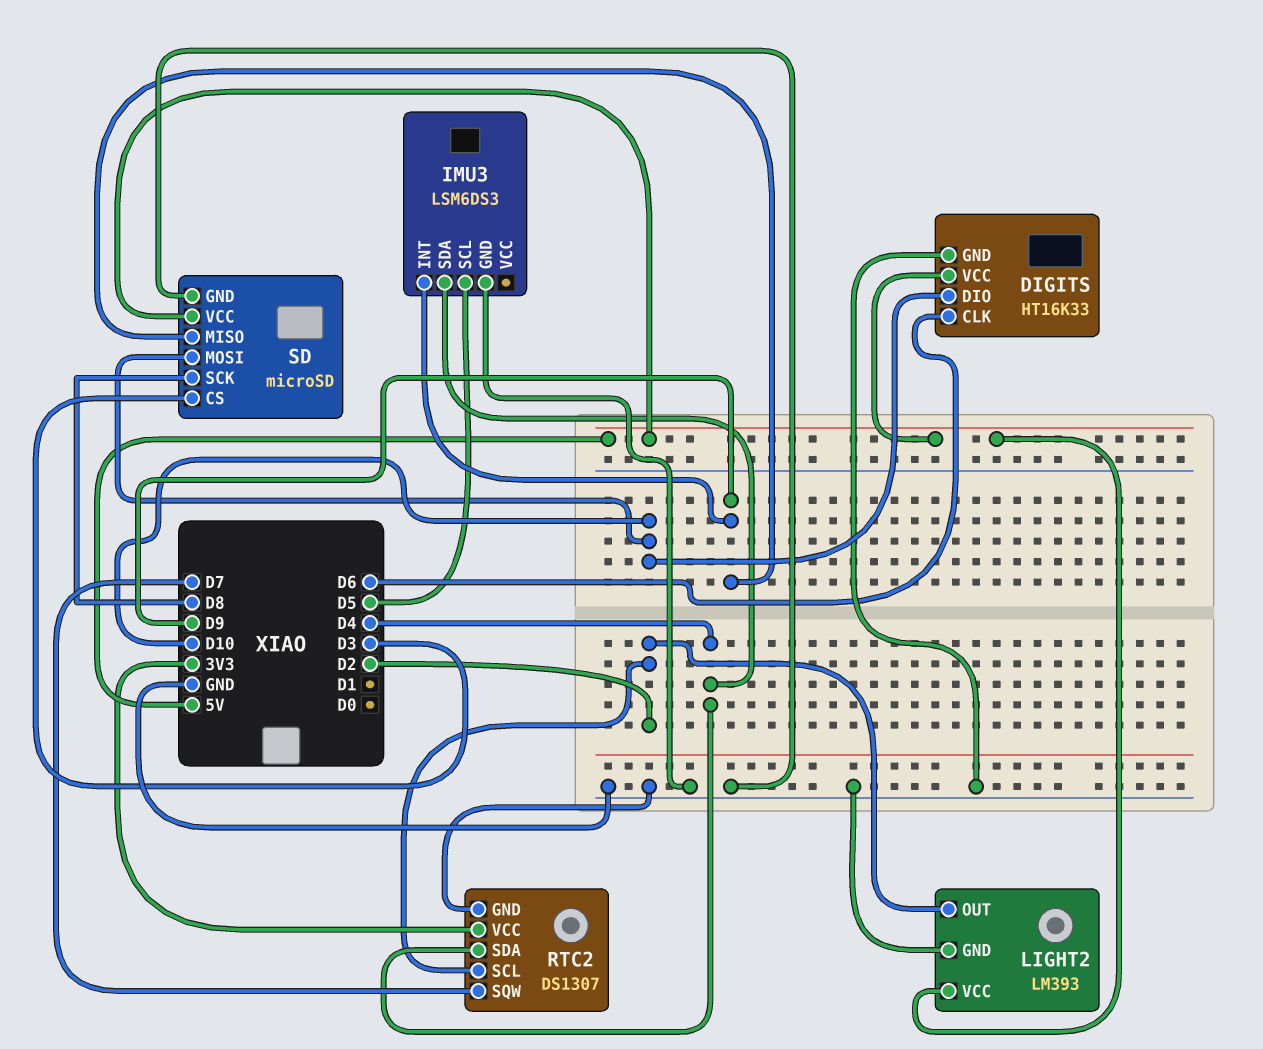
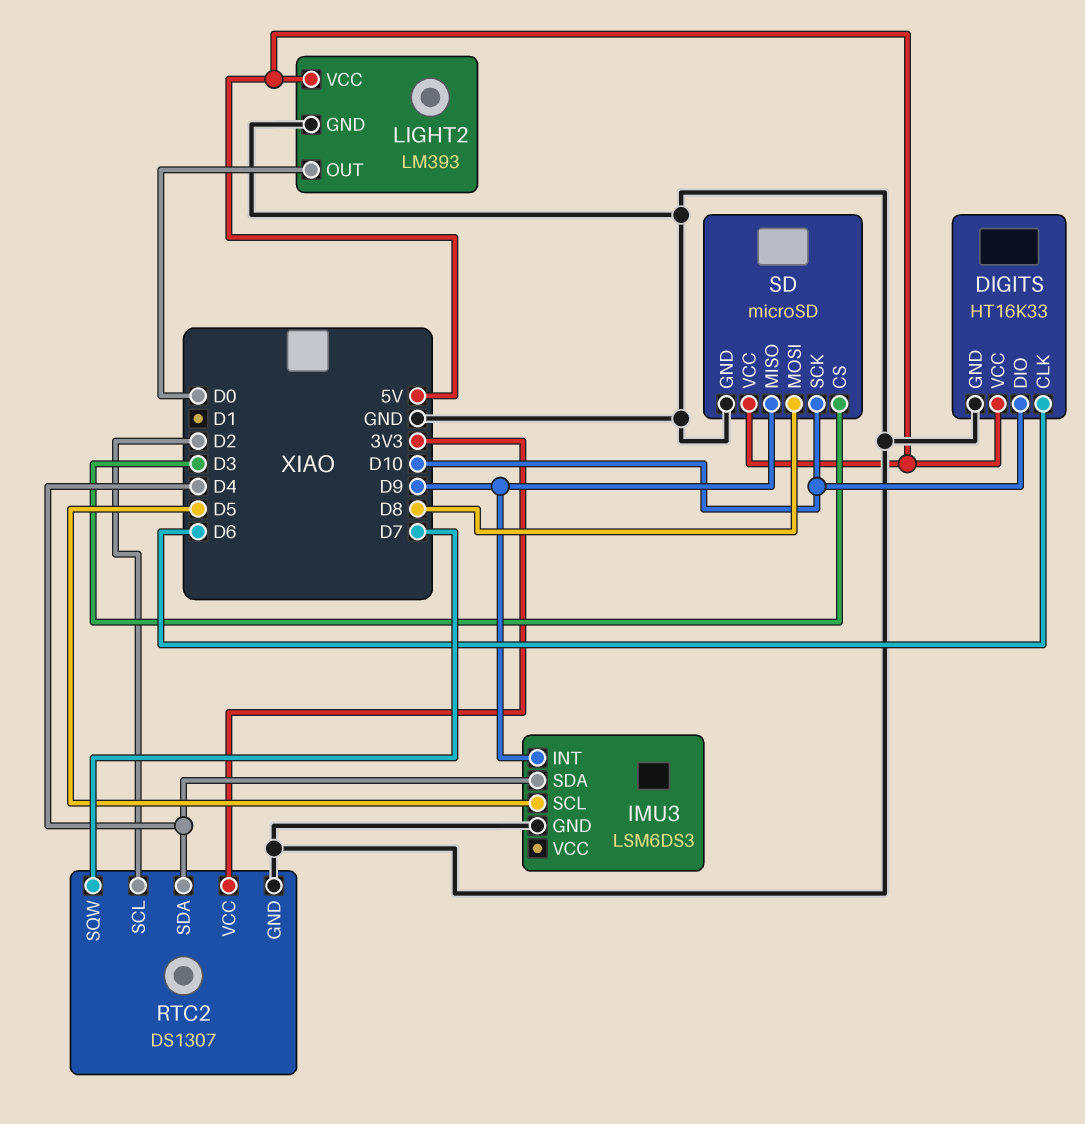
LIGHT2 pin OUT: D2 -> D0
SD pin MOSI: D10 -> D8
SD pin SCK: D8 -> D10

